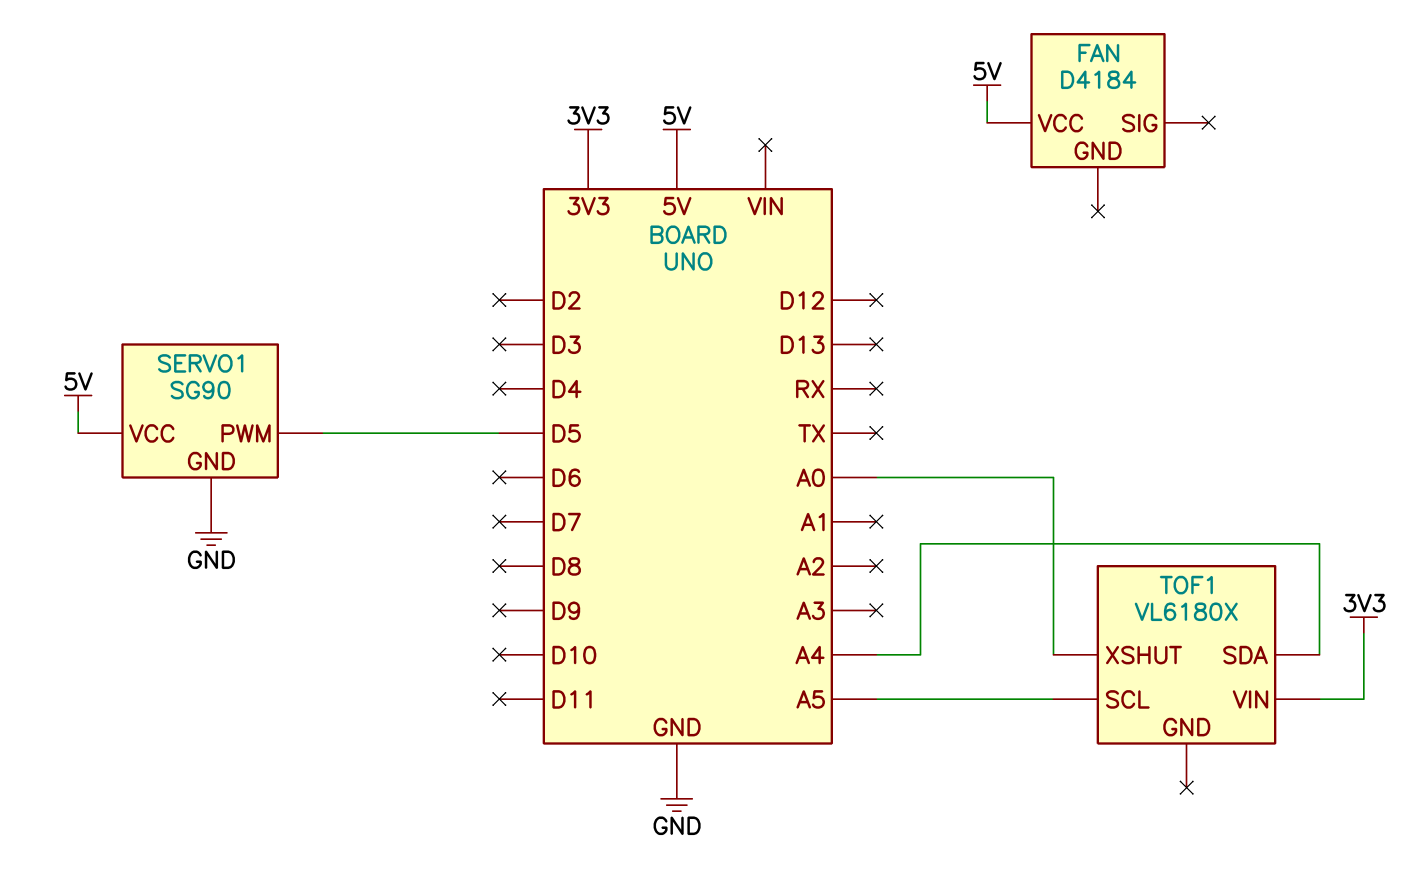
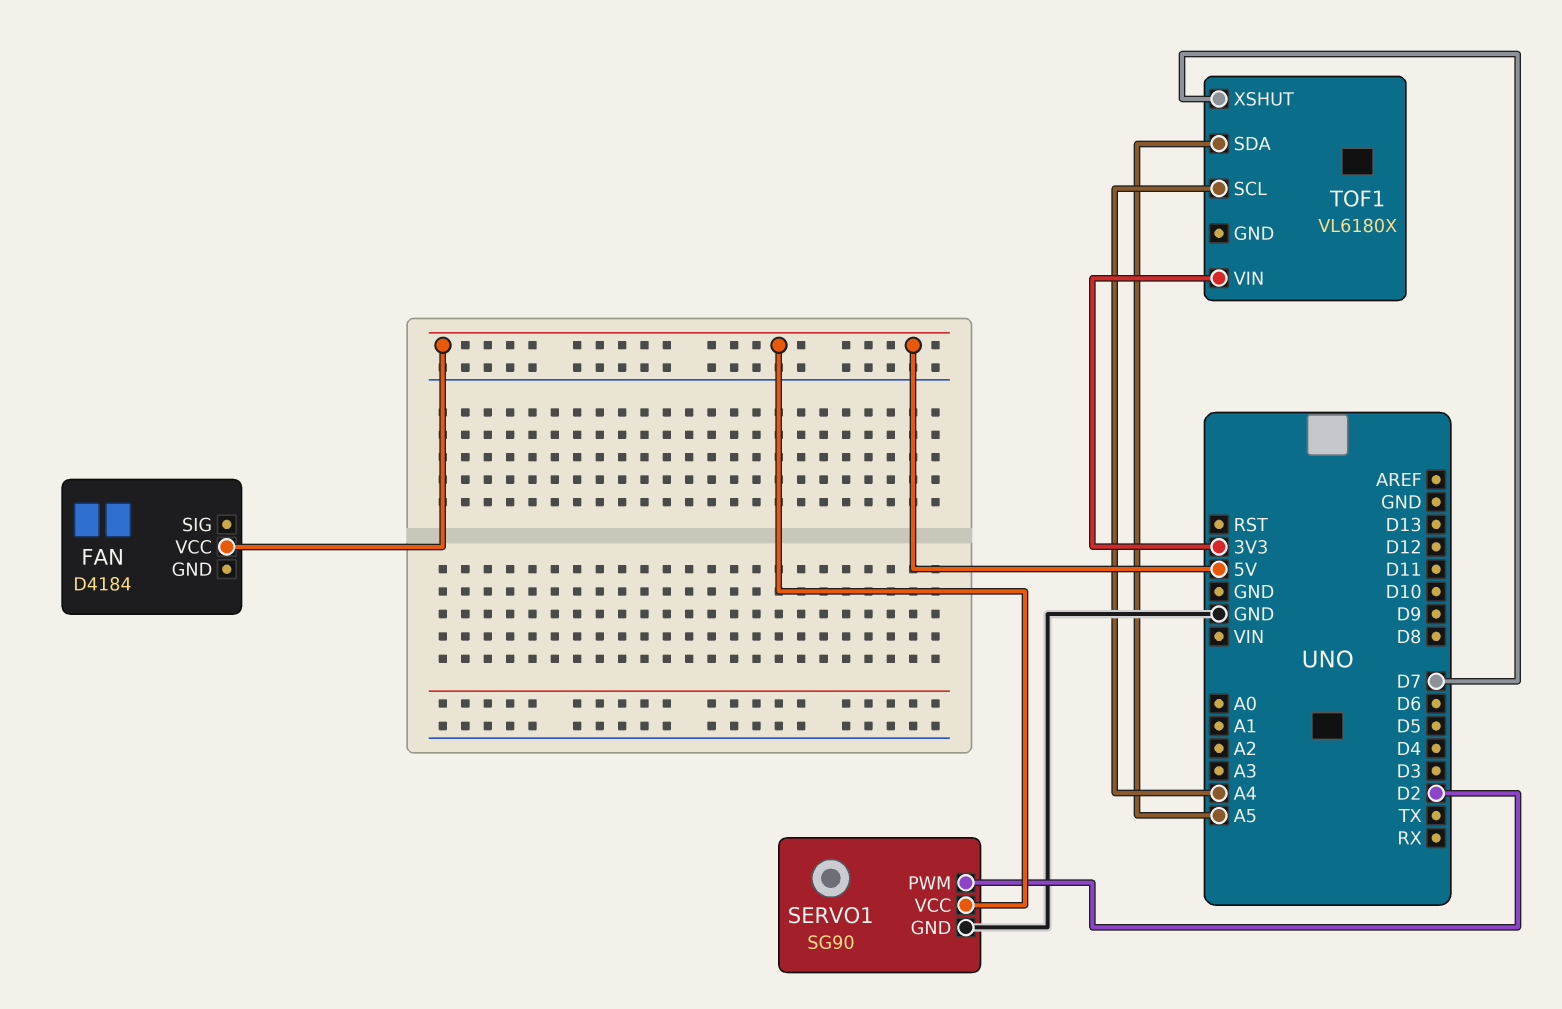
SERVO1 pin PWM: D5 -> D2
TOF1 pin SCL: A5 -> A4
TOF1 pin SDA: A4 -> A5
TOF1 pin XSHUT: A0 -> D7

